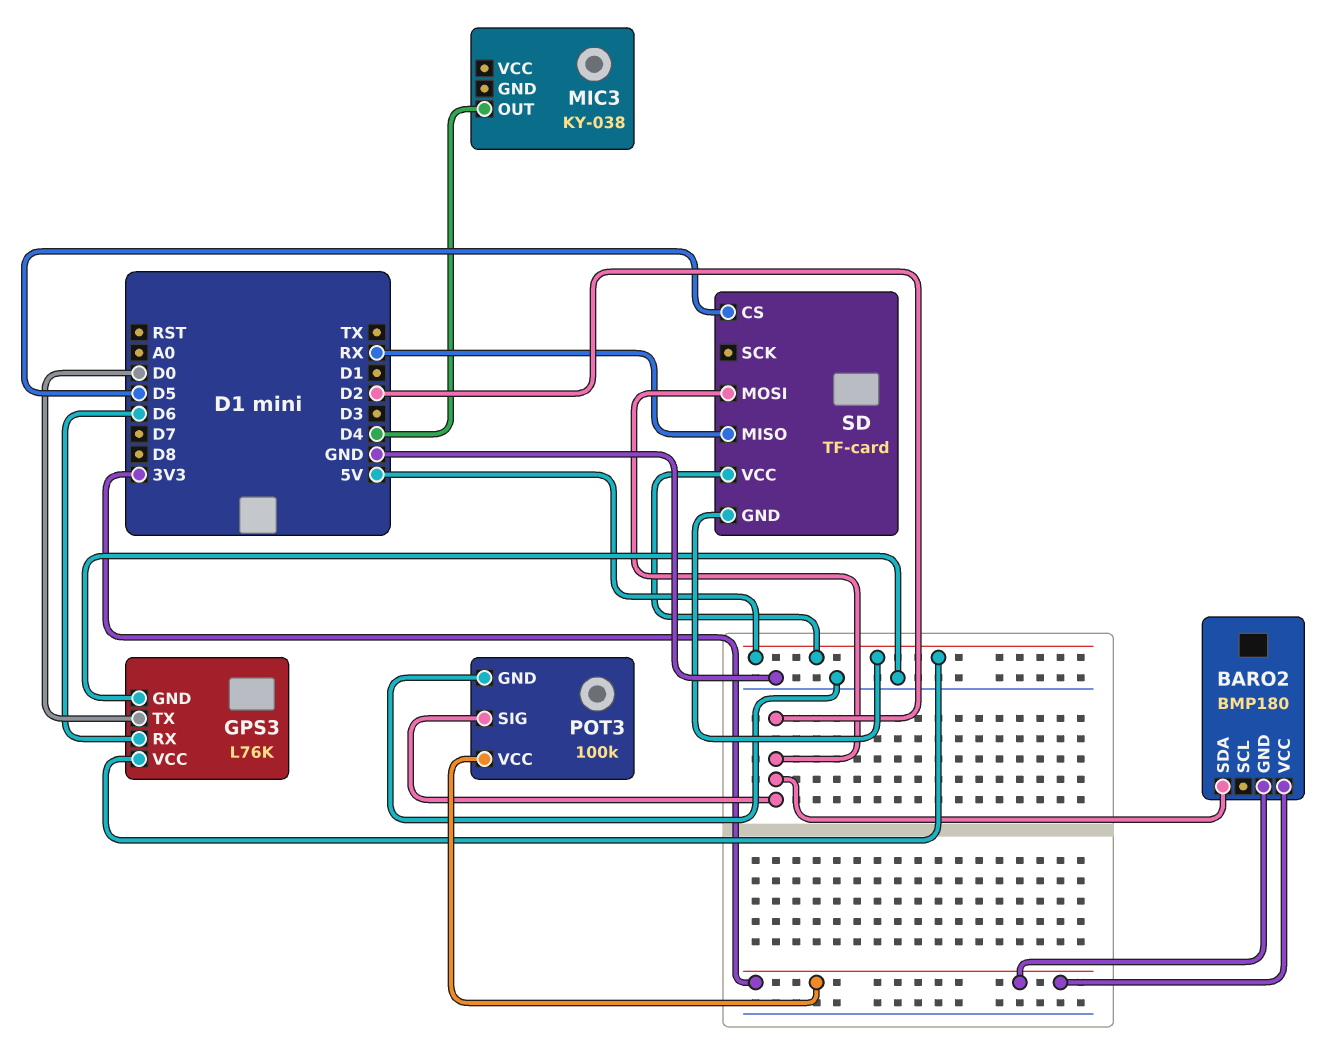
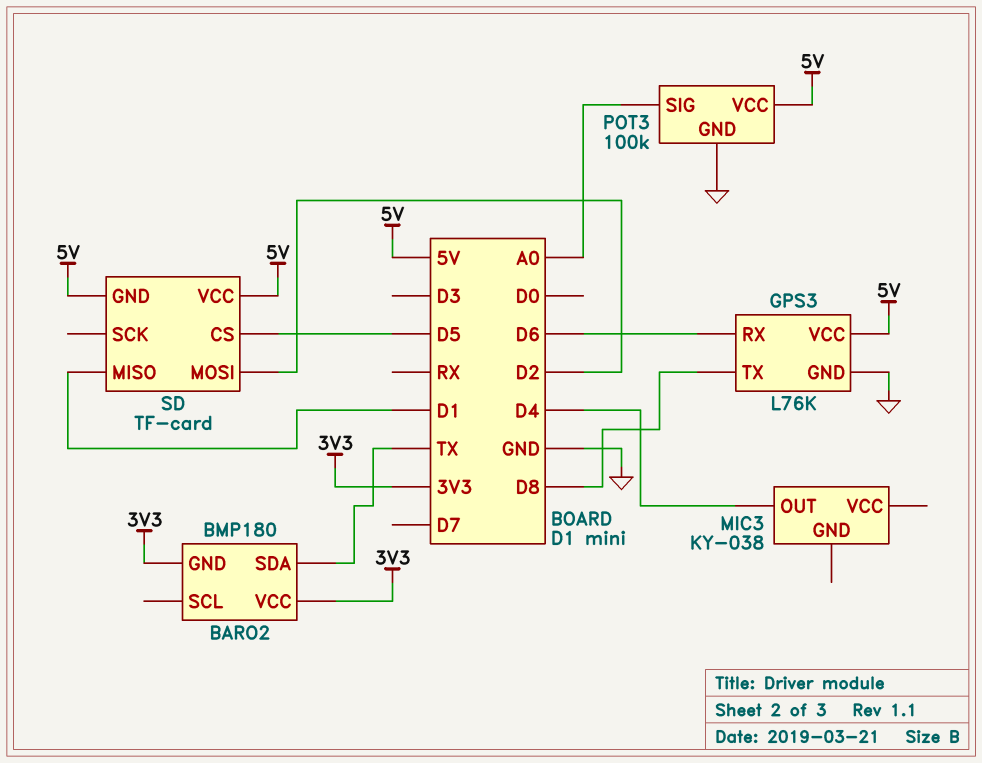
BARO2 pin SDA: D2 -> TX
GPS3 pin TX: D0 -> D8
POT3 pin SIG: D2 -> A0
POT3 pin VCC: 3V3 -> 5V
SD pin MISO: RX -> D1

